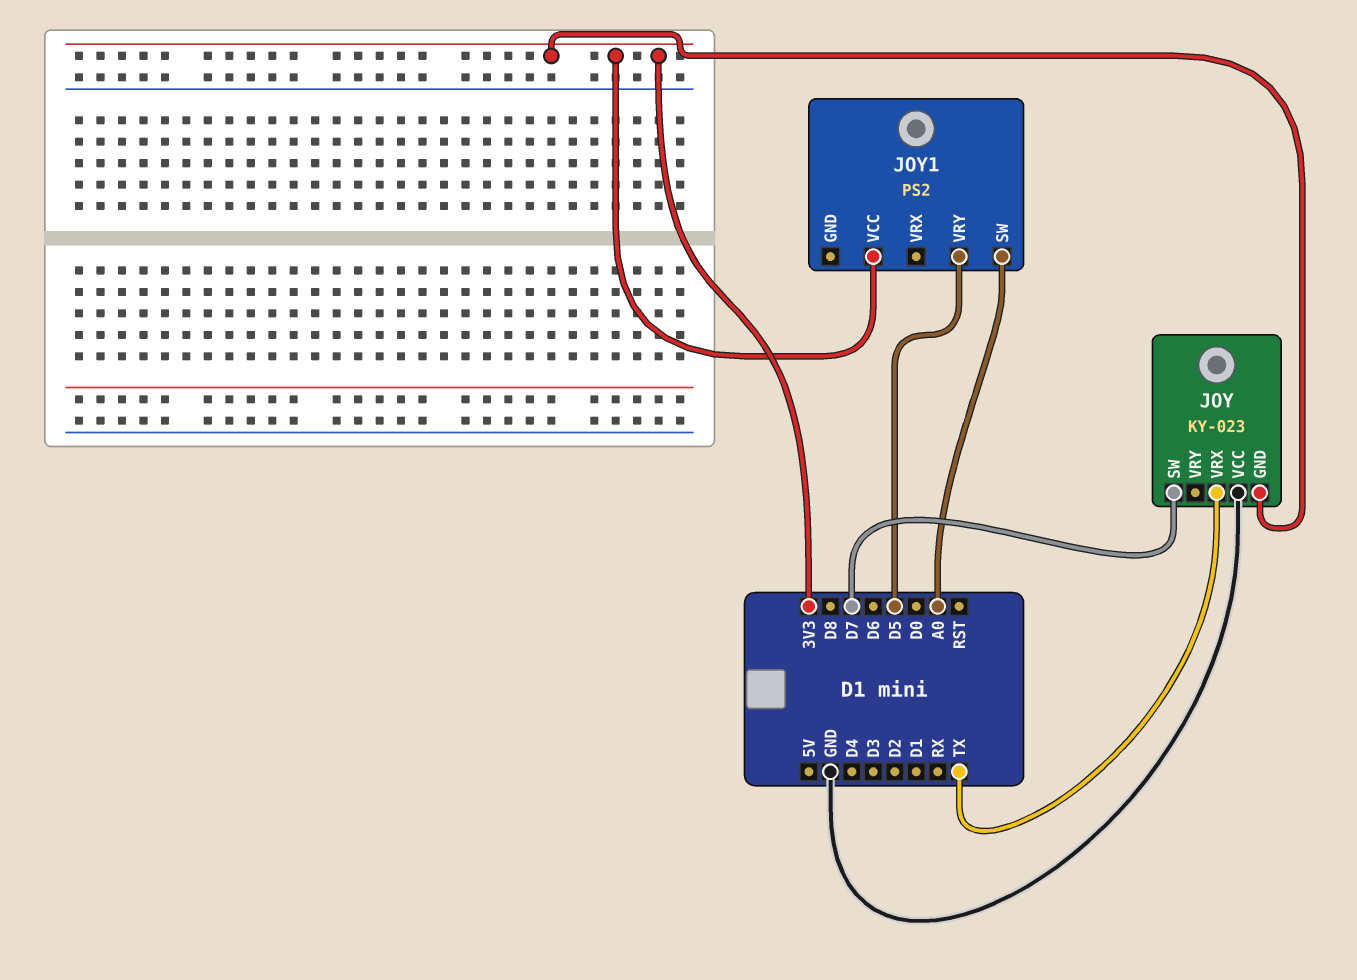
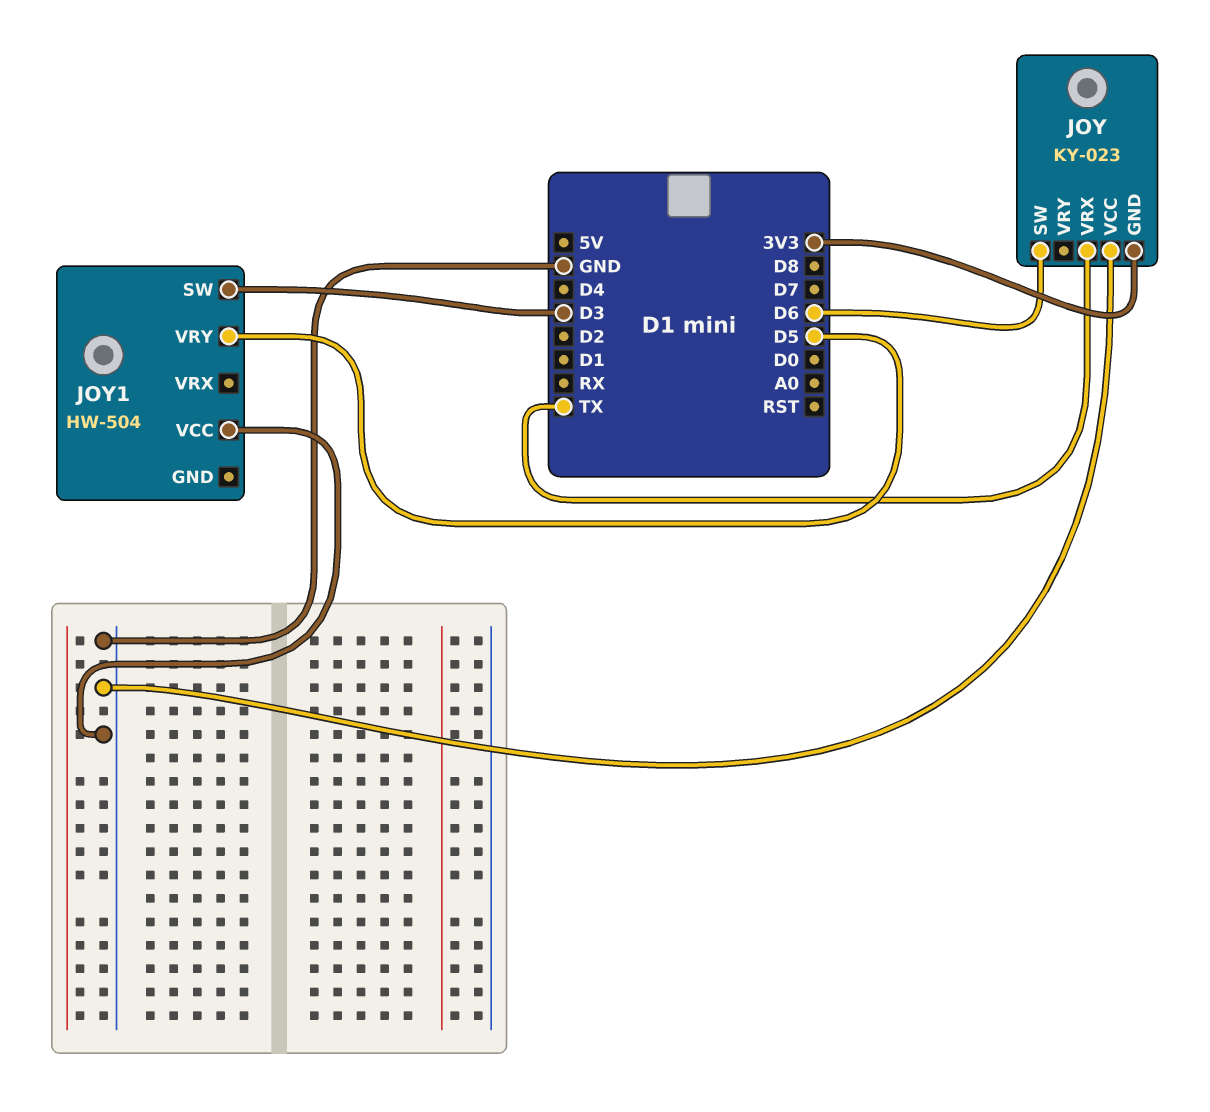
JOY pin SW: D7 -> D6
JOY1: PS2 -> HW-504
JOY1 pin SW: A0 -> D3
JOY1 pin VCC: 3V3 -> GND

